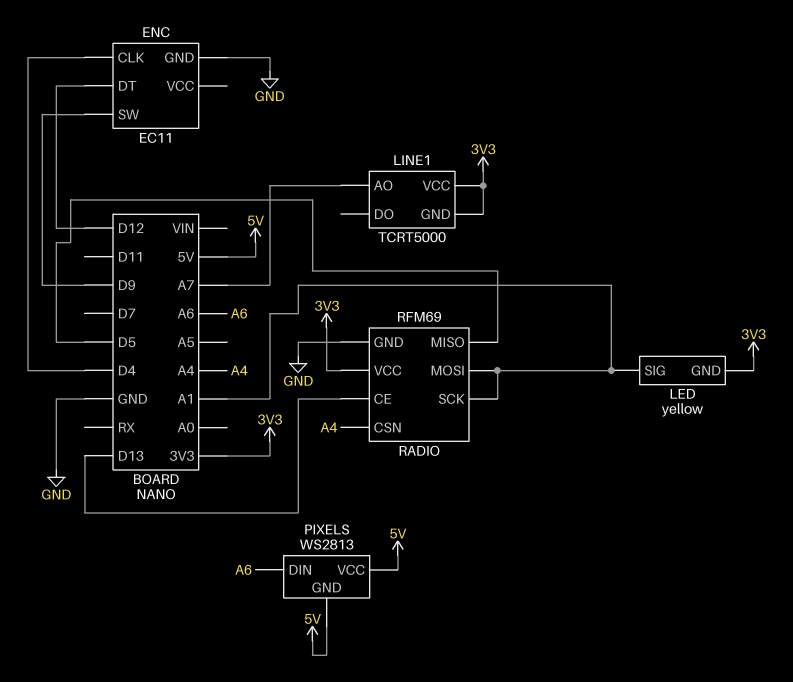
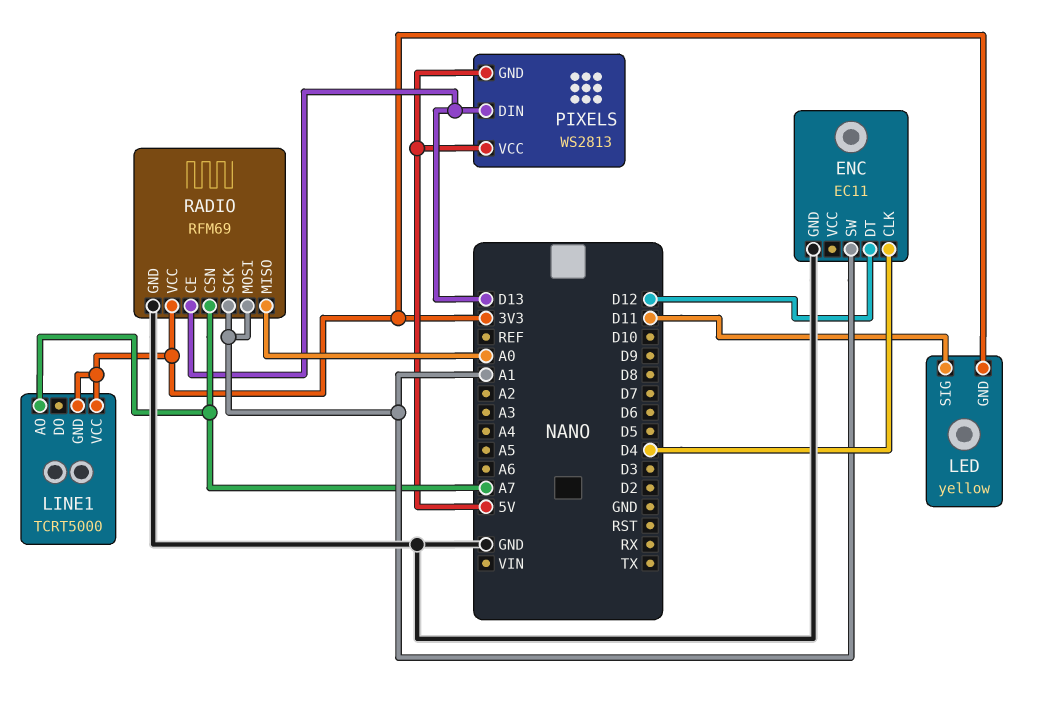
ENC pin SW: D9 -> A1
LED pin SIG: A1 -> D11
PIXELS pin DIN: A6 -> D13
RADIO pin CSN: A4 -> A7
RADIO pin MISO: D5 -> A0

